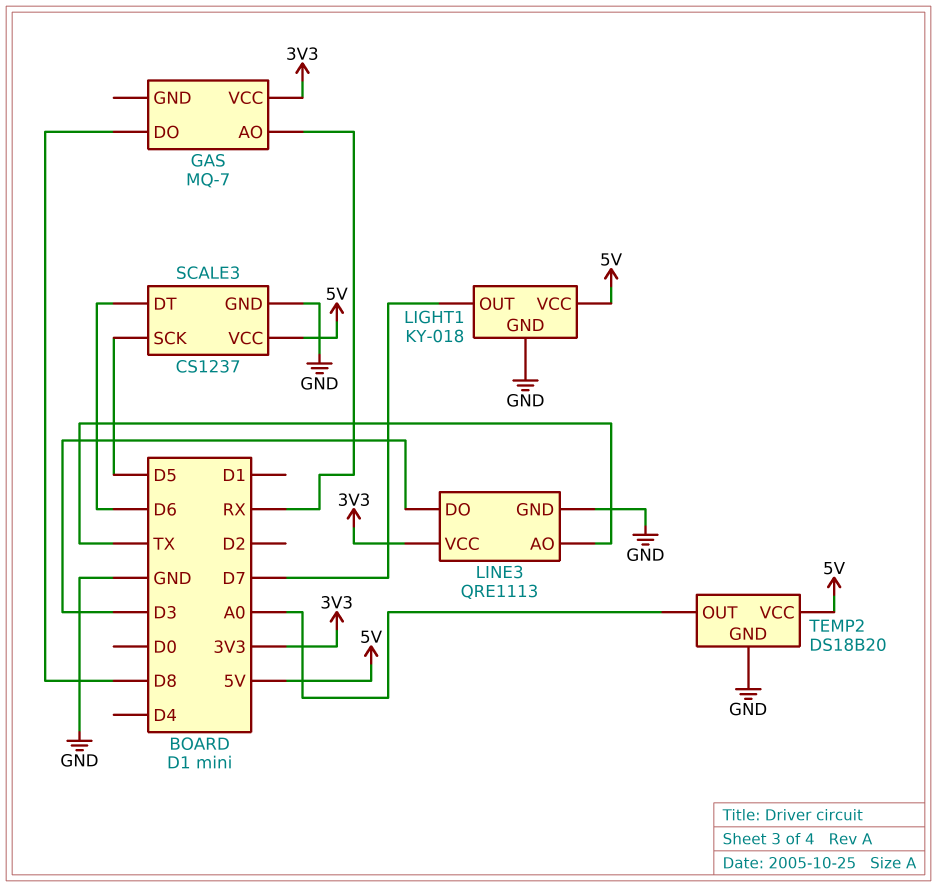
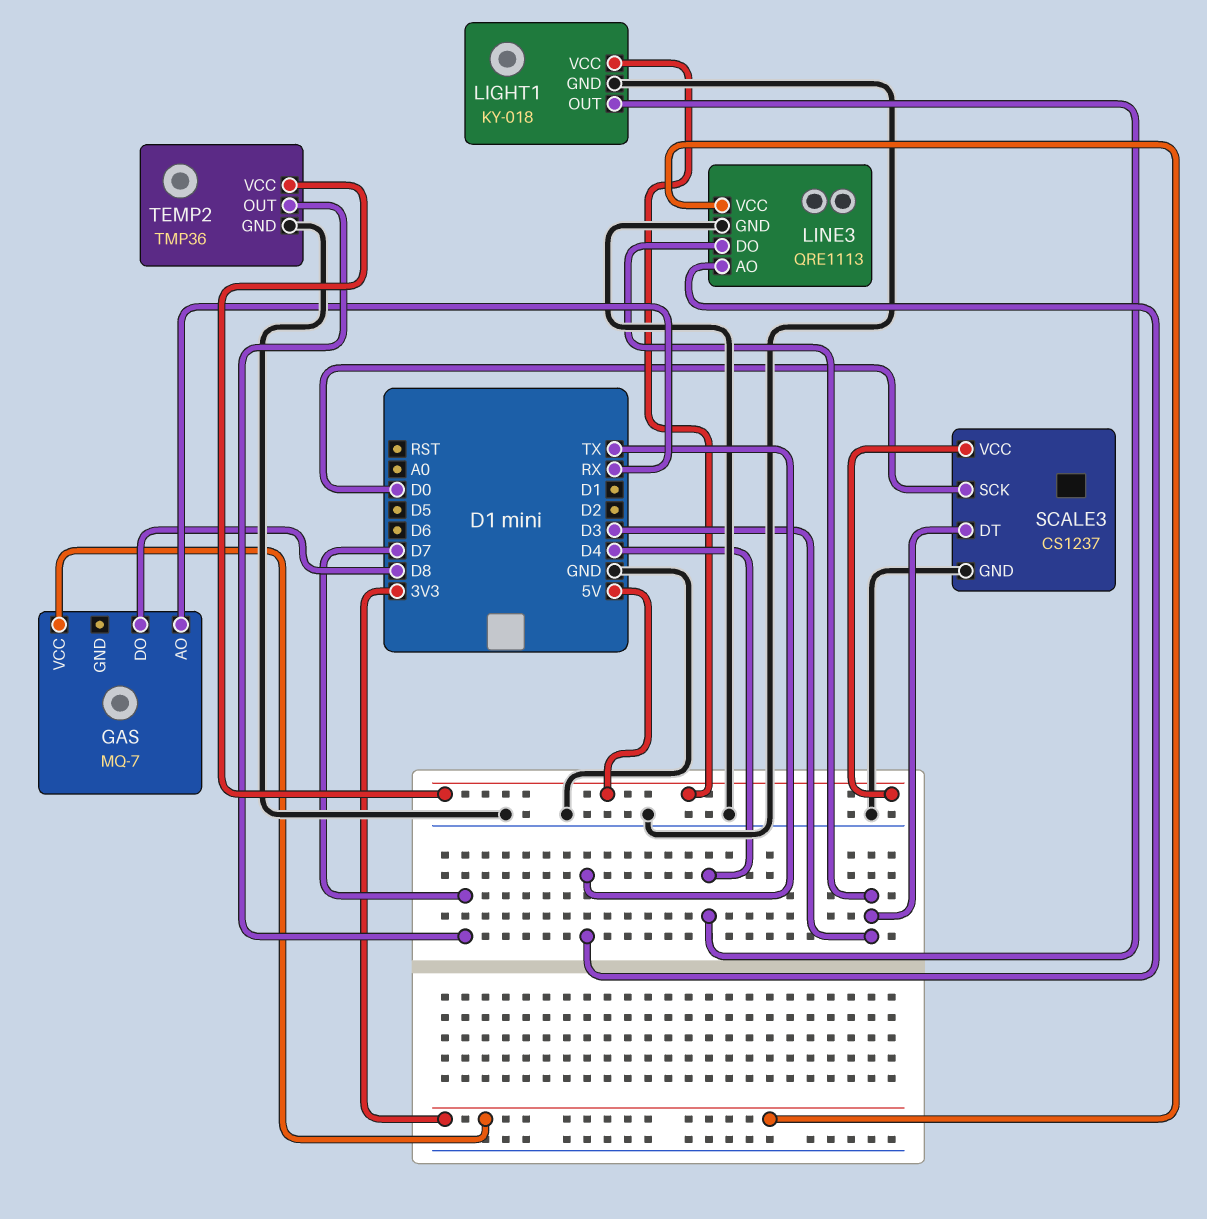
LIGHT1 pin OUT: D7 -> D4
SCALE3 pin DT: D6 -> D3
SCALE3 pin SCK: D5 -> D0
TEMP2: DS18B20 -> TMP36
TEMP2 pin OUT: A0 -> D7

